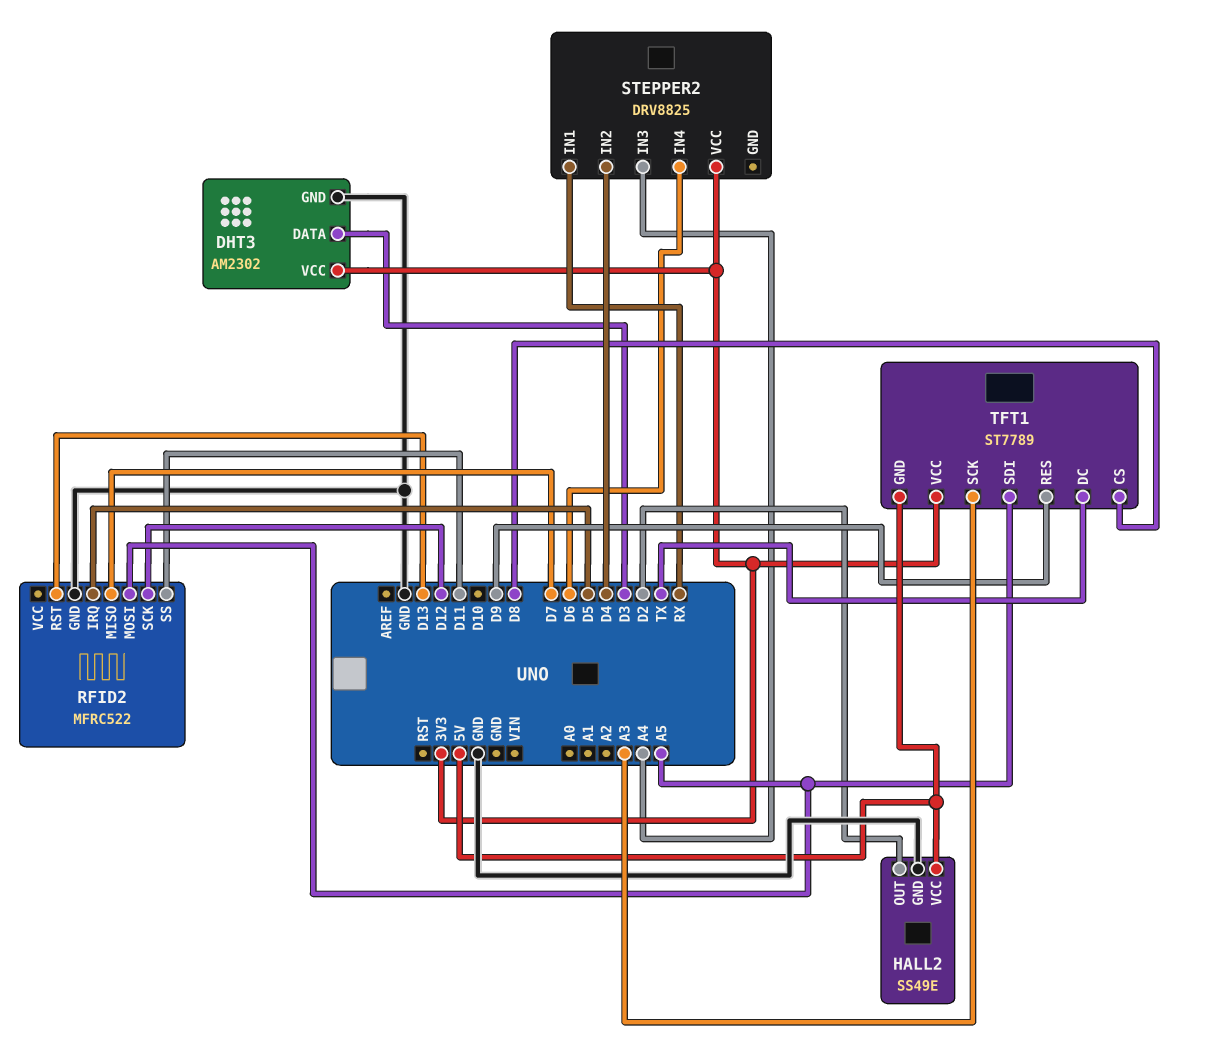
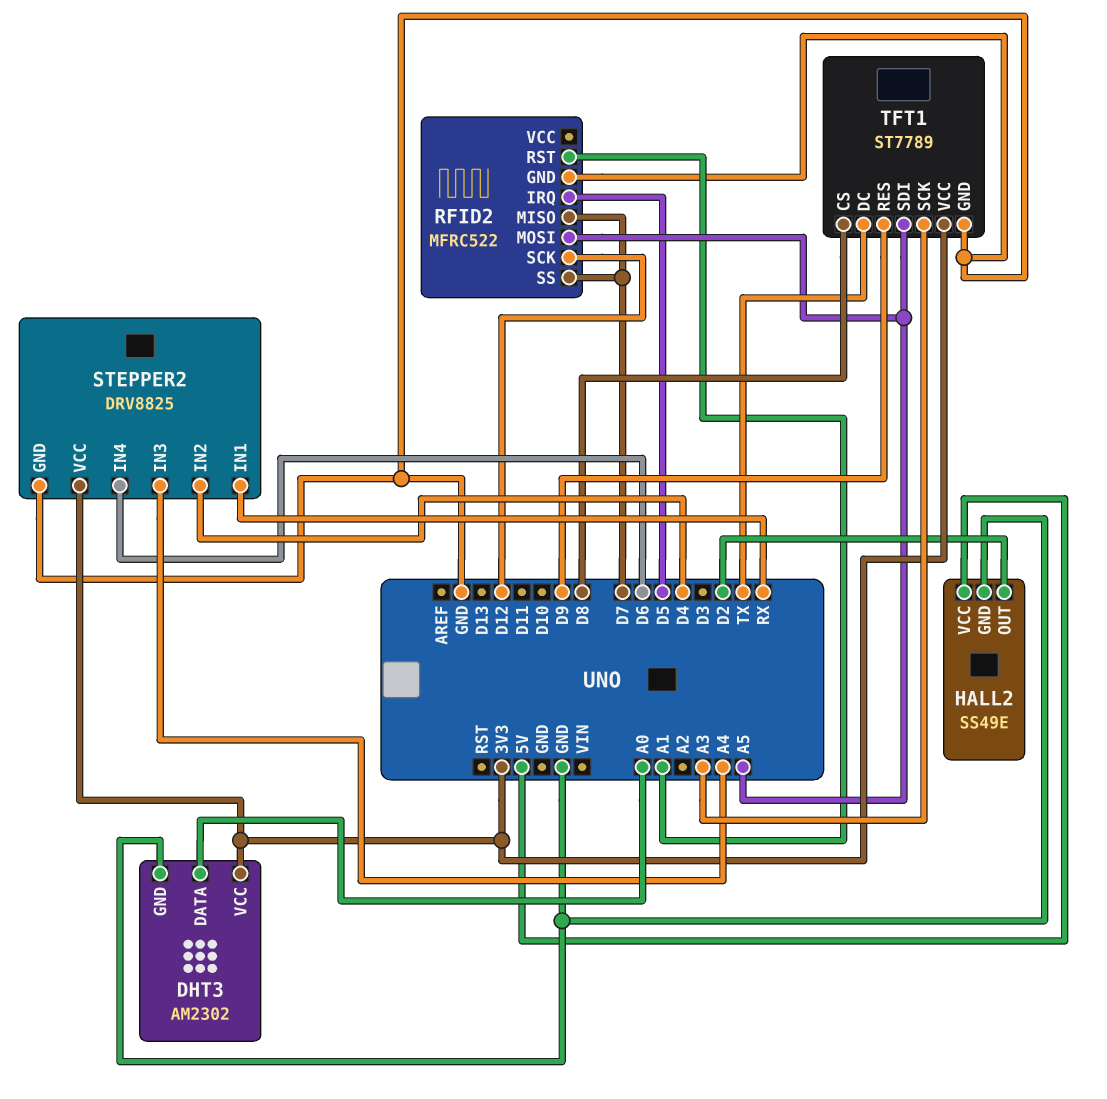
DHT3 pin DATA: D3 -> A0
RFID2 pin RST: D13 -> A1
RFID2 pin SS: D11 -> D7
STEPPER2 pin GND: none -> GND
TFT1 pin GND: 5V -> GND

